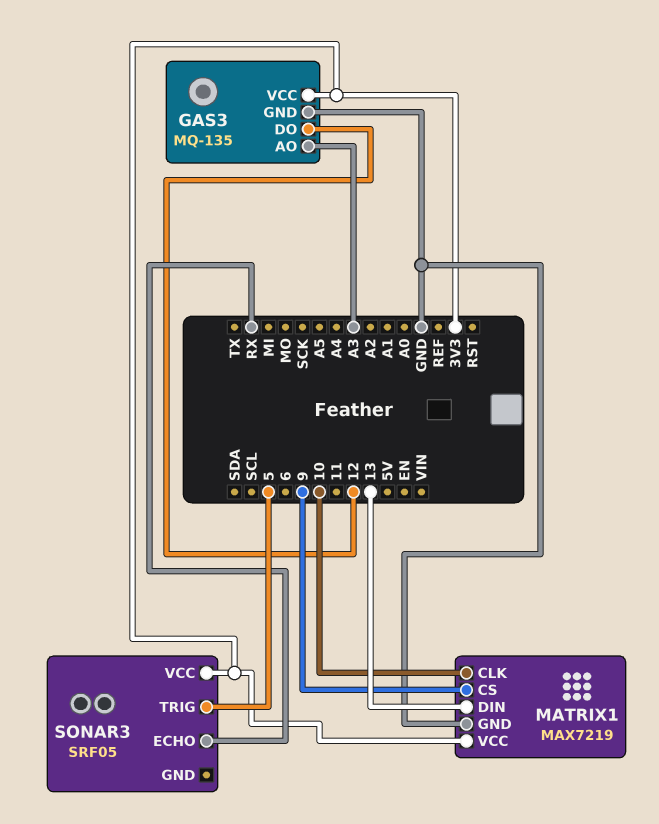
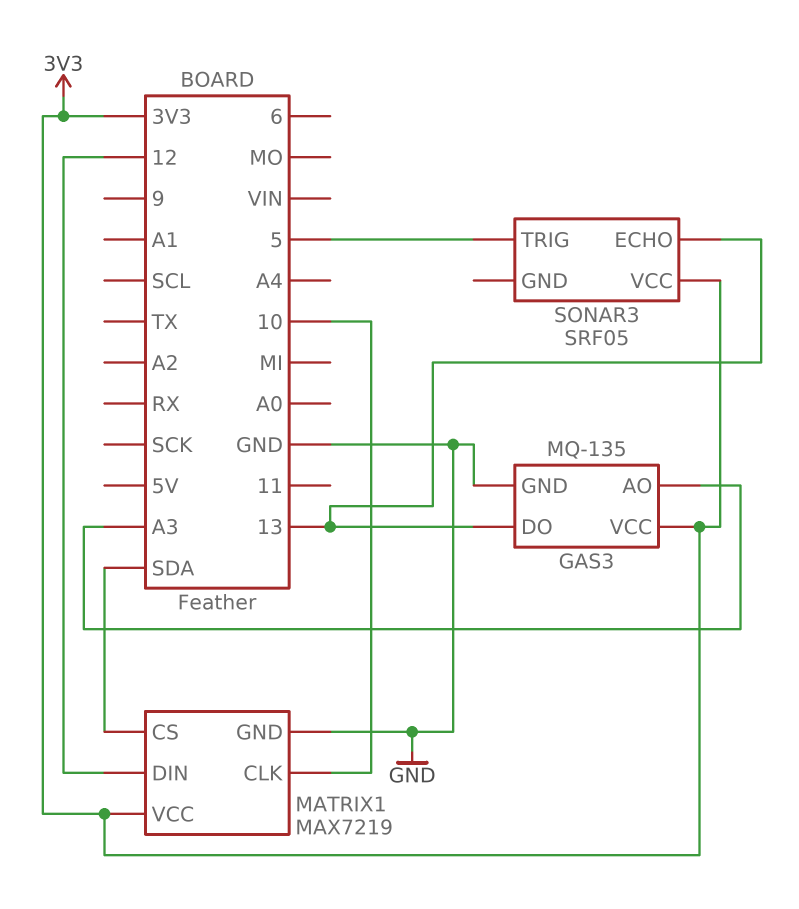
GAS3 pin DO: 12 -> 13
MATRIX1 pin CS: 9 -> SDA
MATRIX1 pin DIN: 13 -> 12
SONAR3 pin ECHO: RX -> 13

